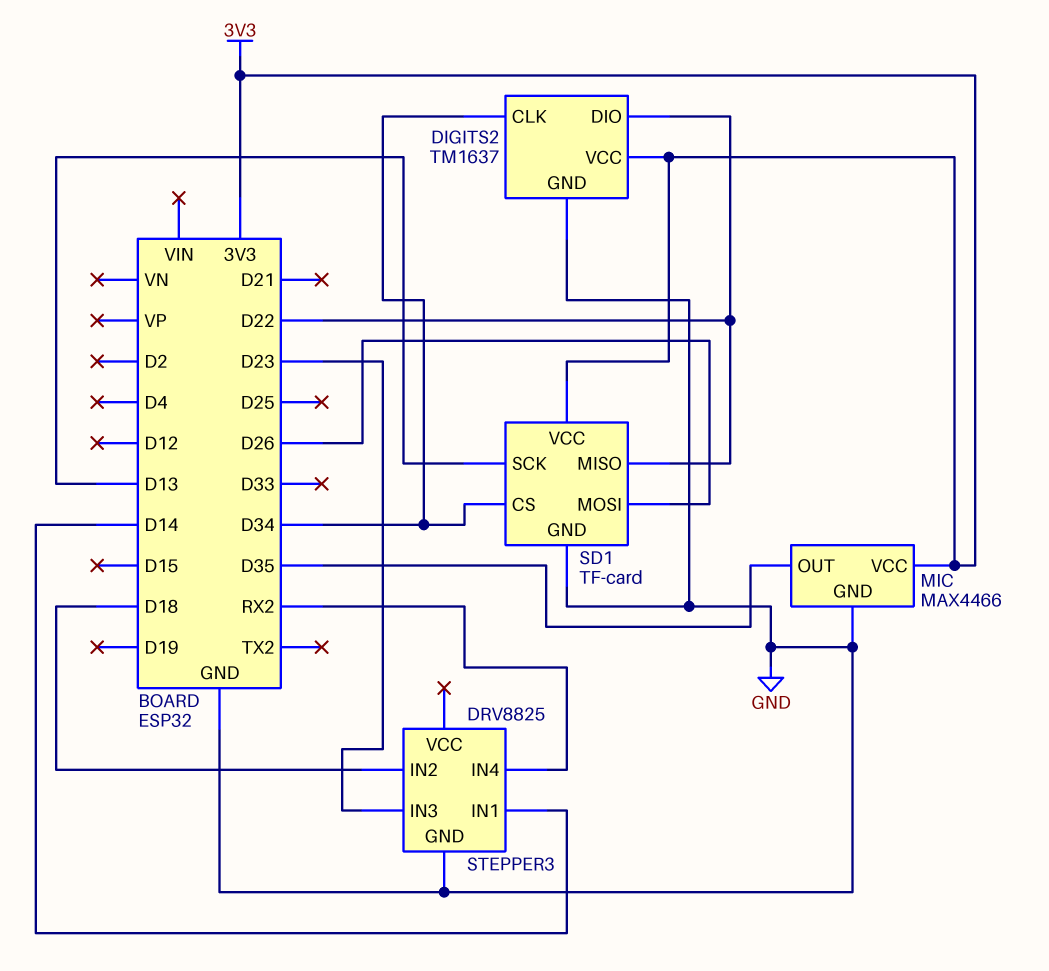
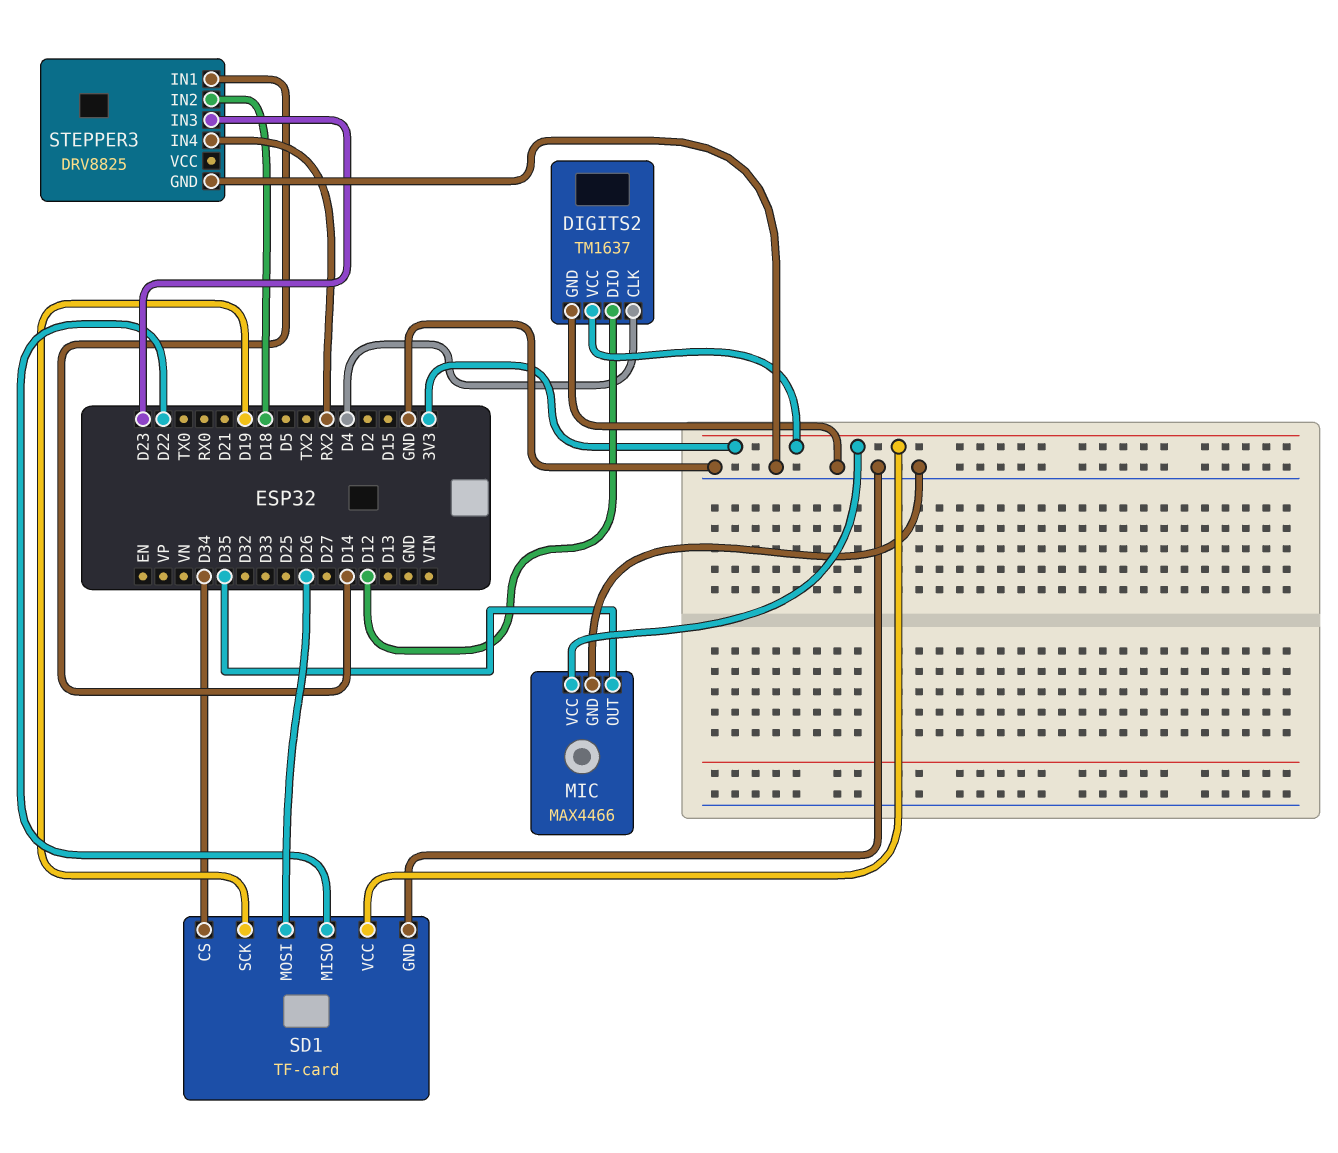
DIGITS2 pin CLK: D34 -> D4
DIGITS2 pin DIO: D22 -> D12
SD1 pin SCK: D13 -> D19

